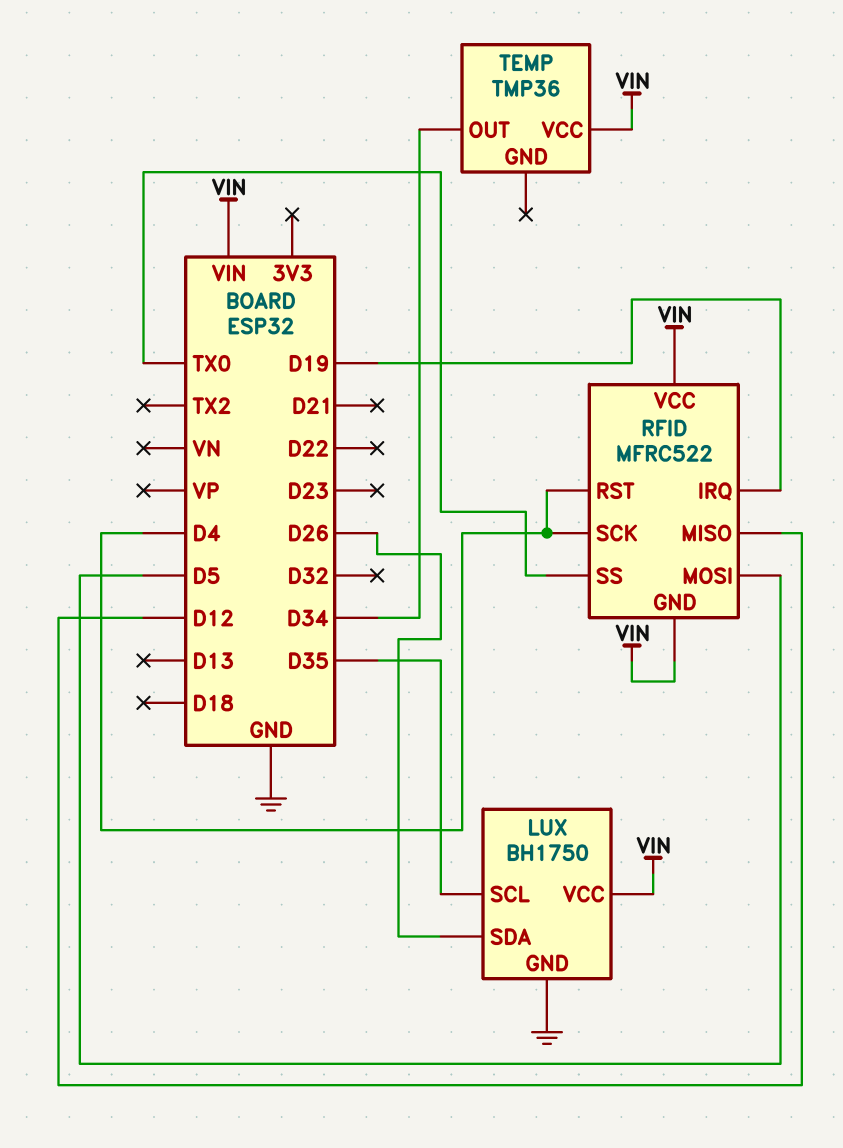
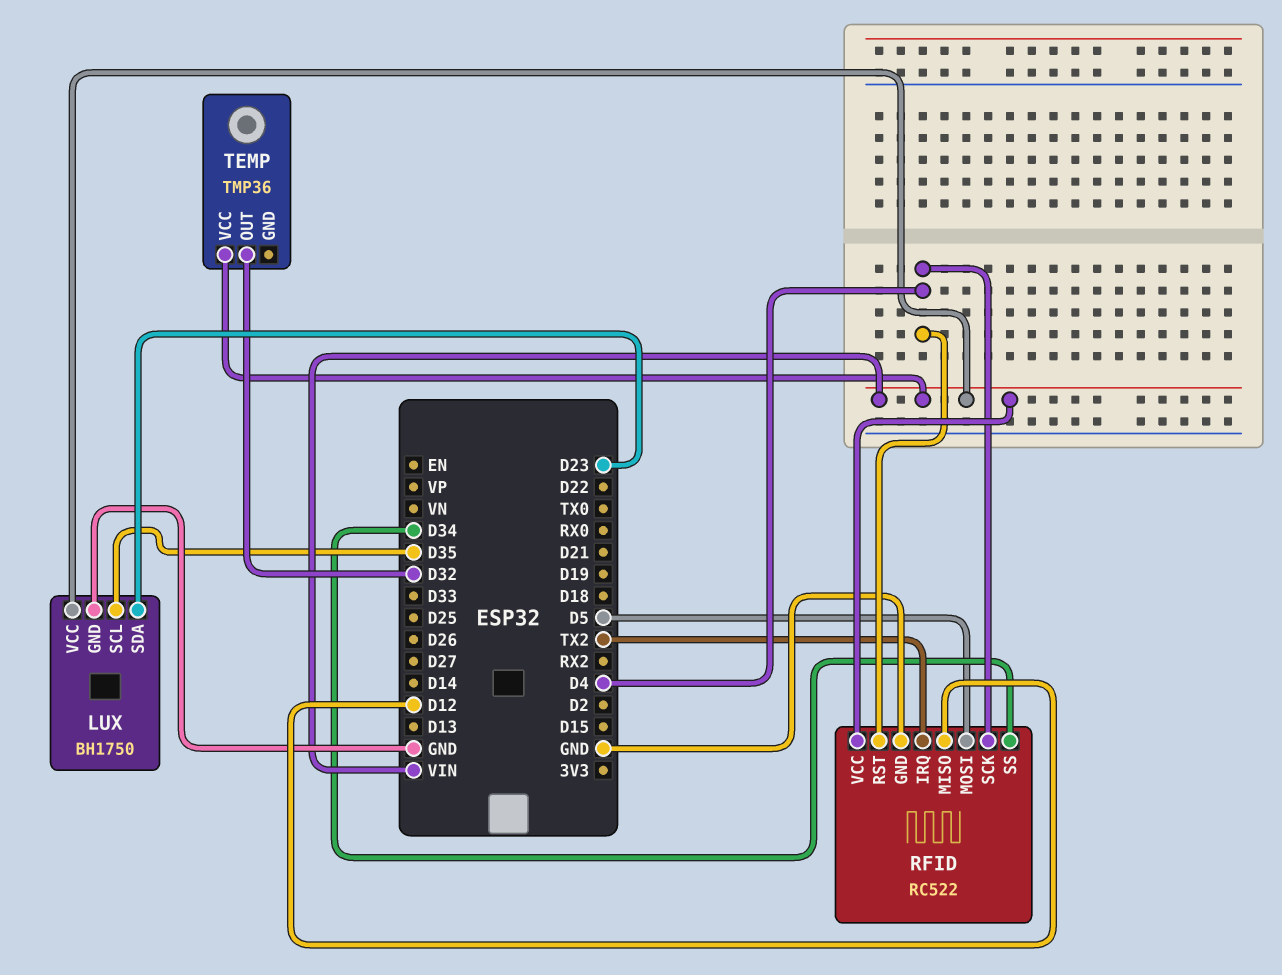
LUX pin SDA: D26 -> D23
RFID: MFRC522 -> RC522
RFID pin GND: VIN -> GND
RFID pin IRQ: D19 -> TX2
RFID pin SS: TX0 -> D34
TEMP pin OUT: D34 -> D32

